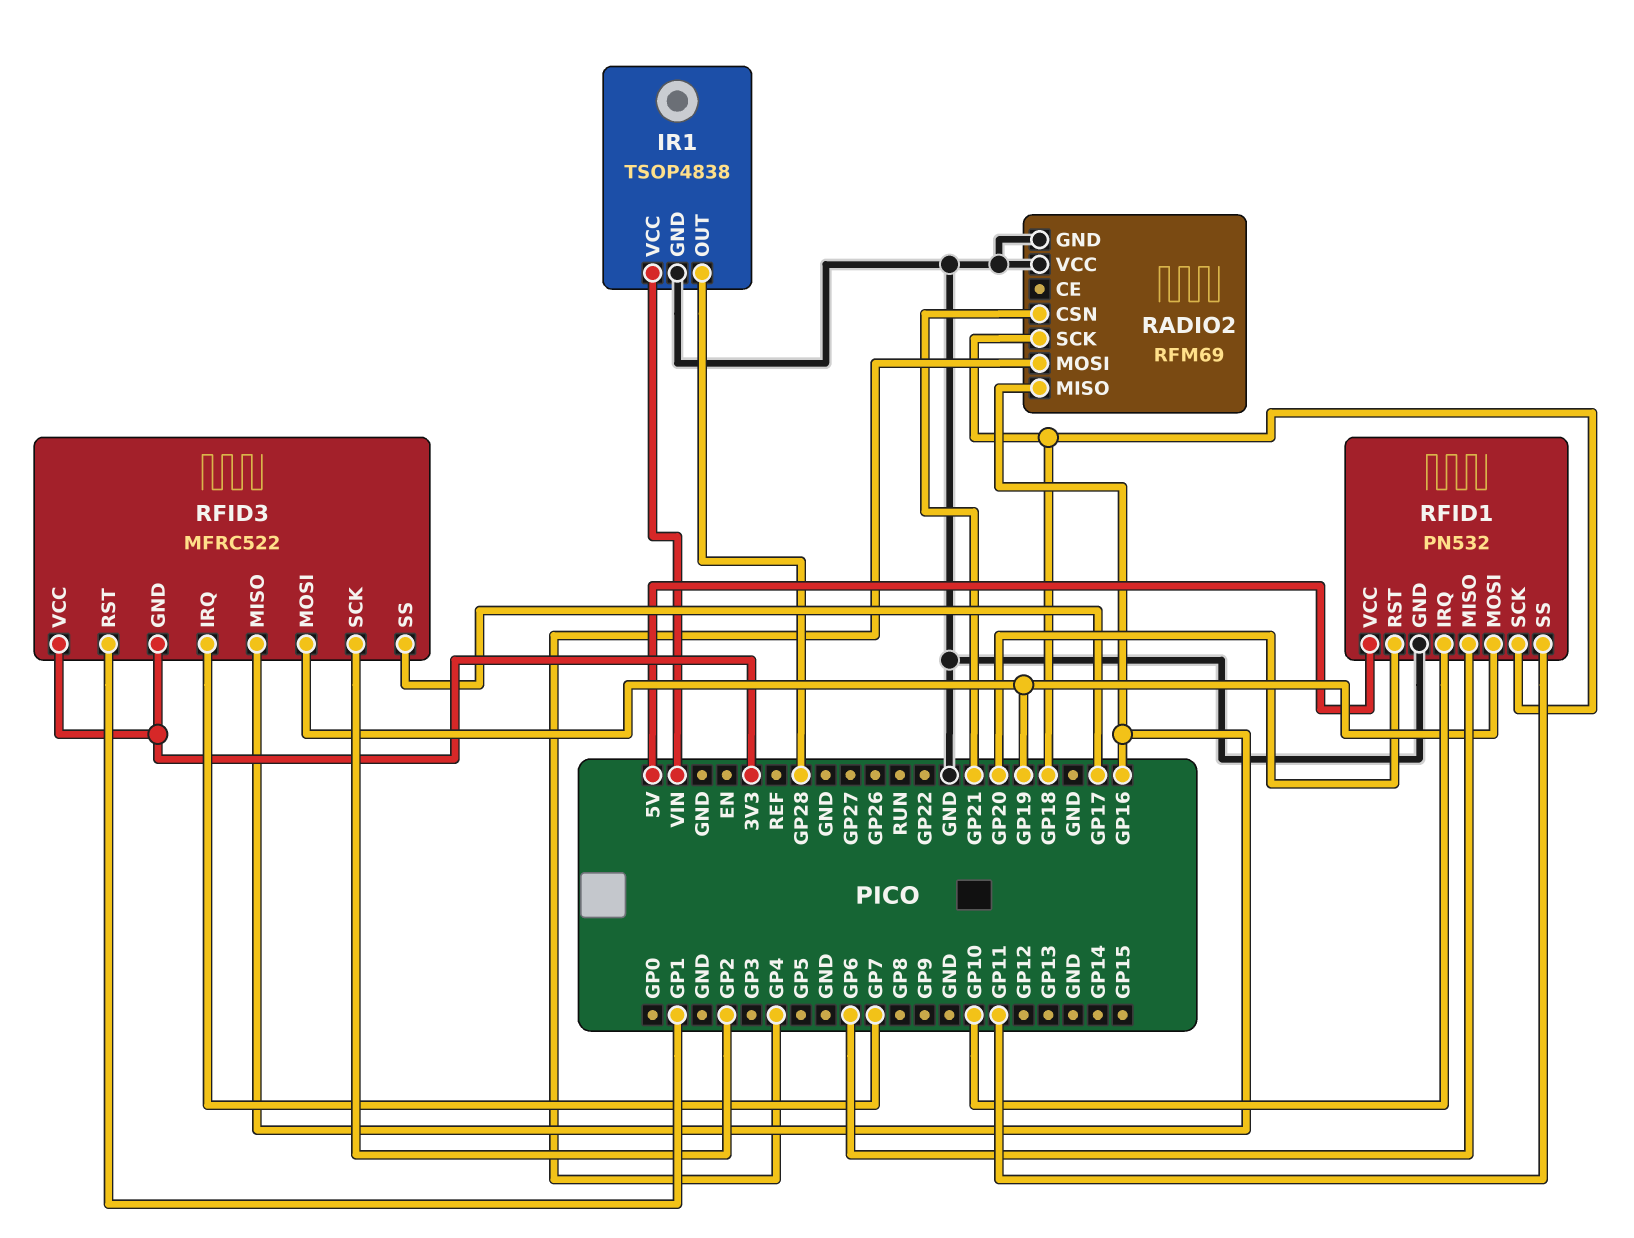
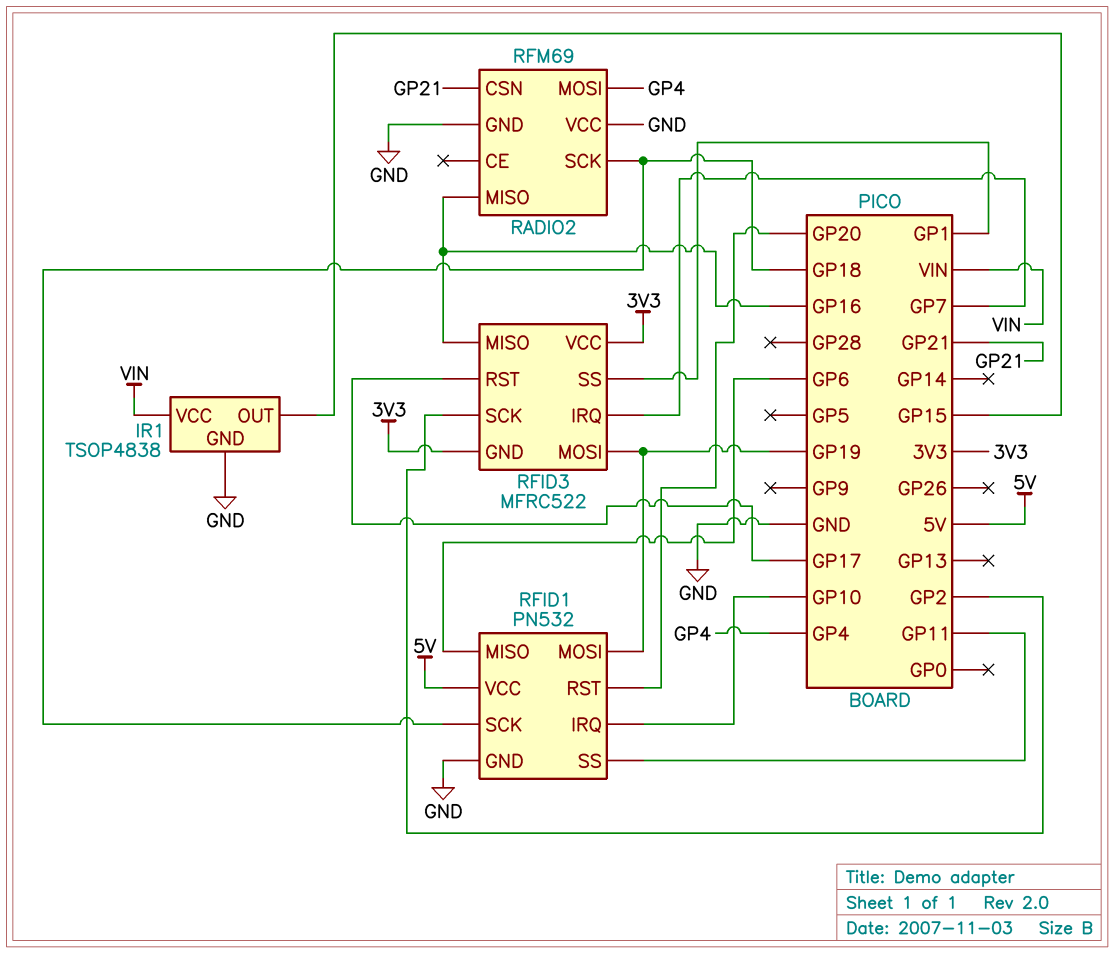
IR1 pin OUT: GP28 -> GP15
RFID3 pin RST: GP1 -> GP17
RFID3 pin SS: GP17 -> GP1

